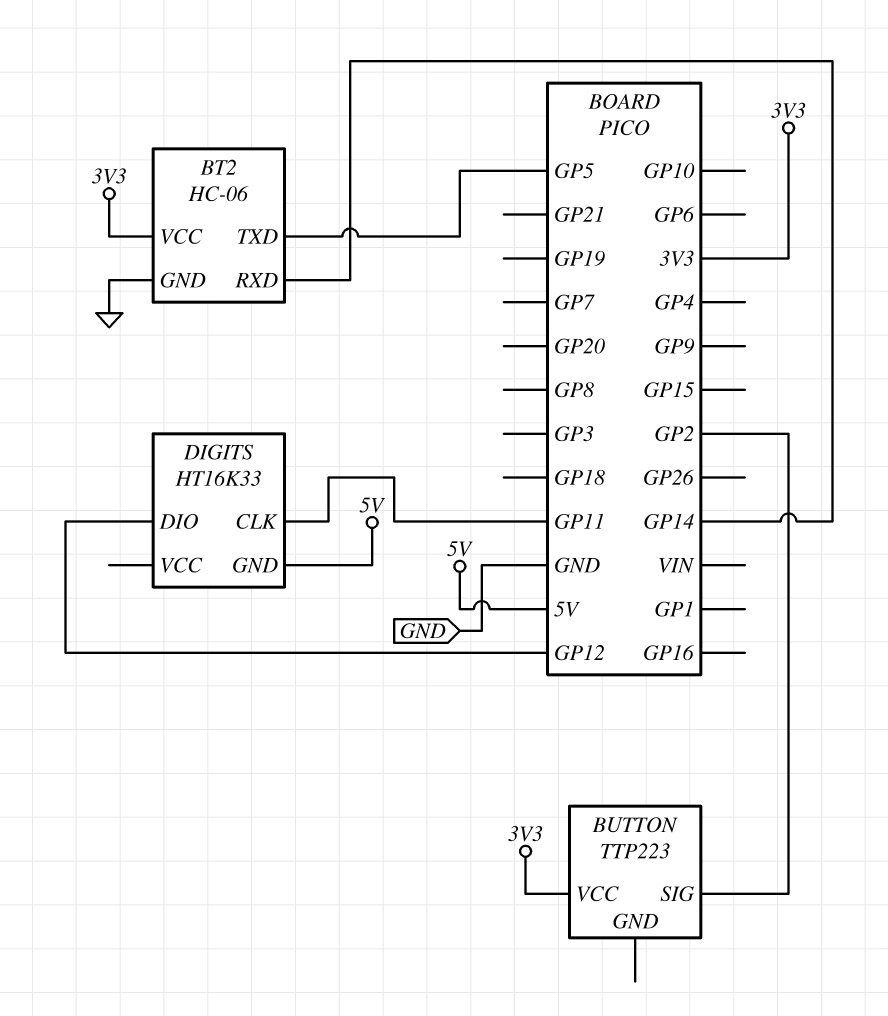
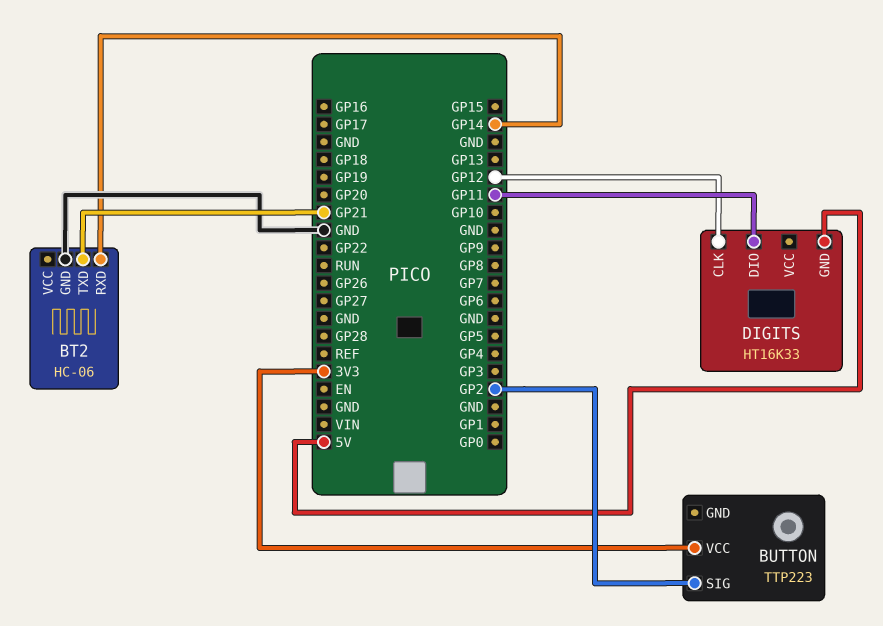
BT2 pin TXD: GP5 -> GP21
BT2 pin VCC: 3V3 -> none
DIGITS pin CLK: GP11 -> GP12
DIGITS pin DIO: GP12 -> GP11

